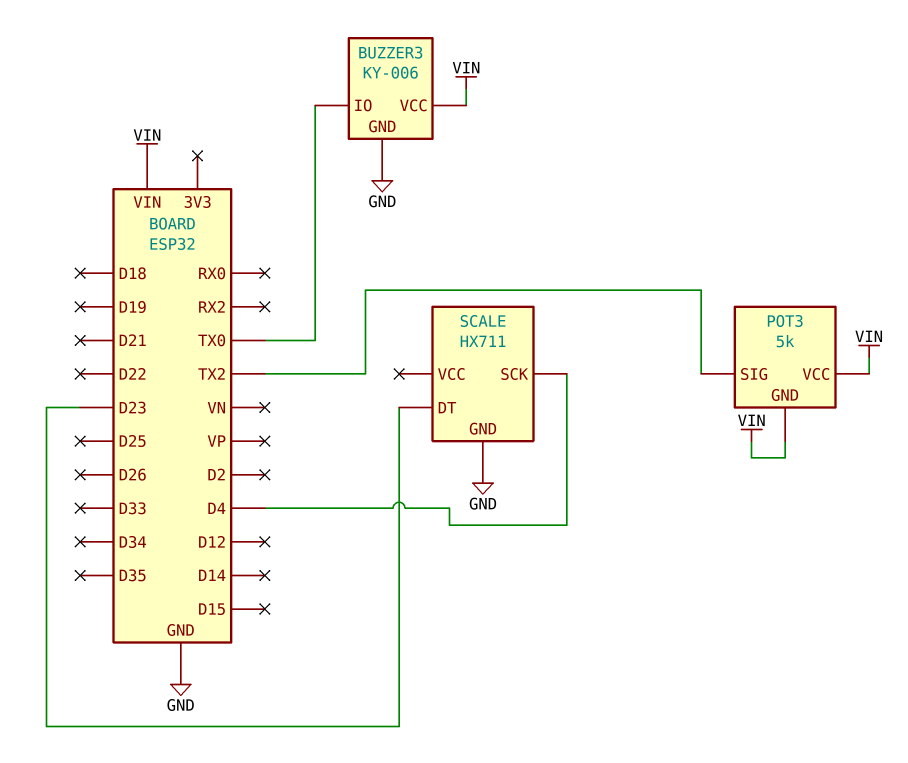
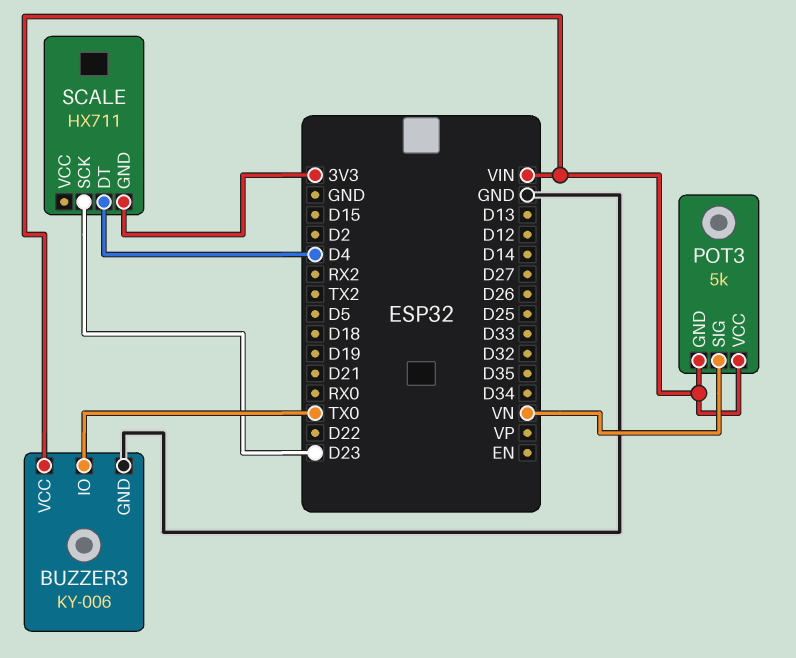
POT3 pin SIG: TX2 -> VN
SCALE pin DT: D23 -> D4
SCALE pin GND: GND -> 3V3
SCALE pin SCK: D4 -> D23

